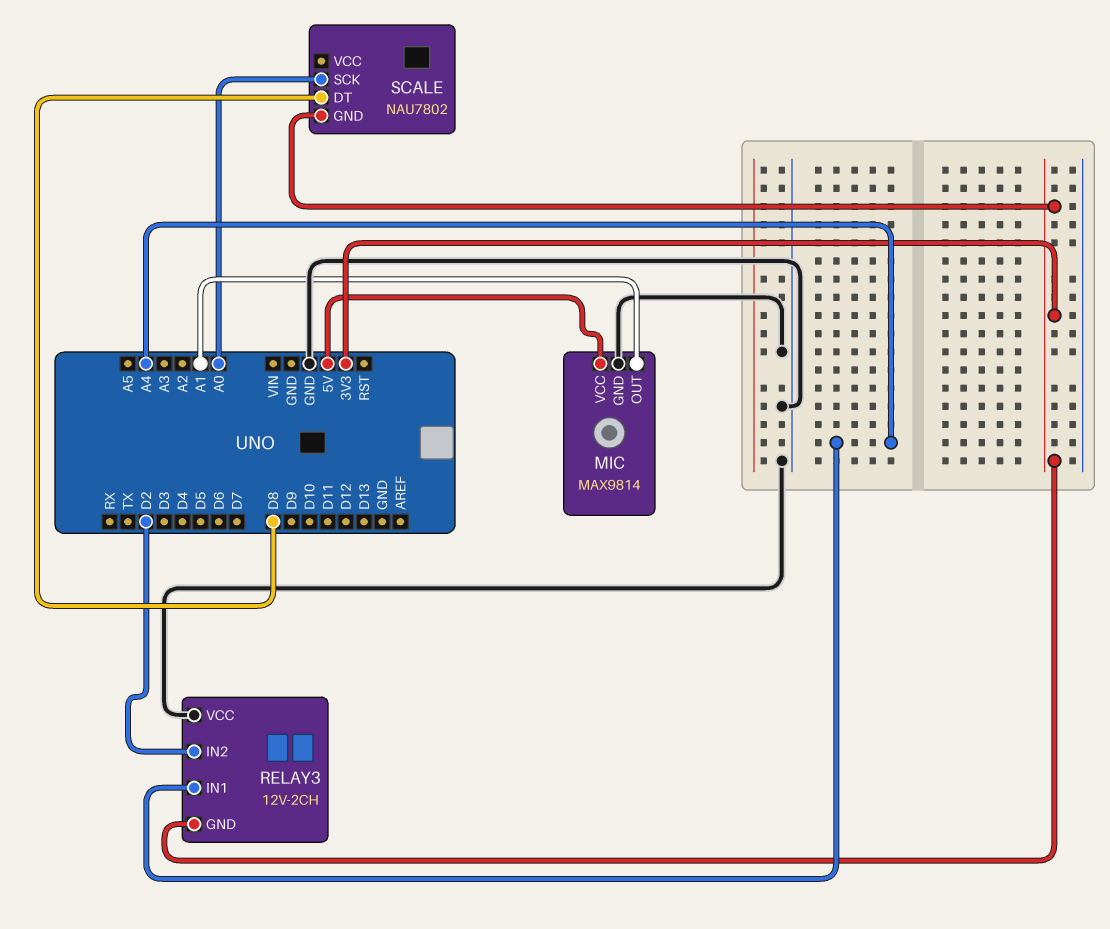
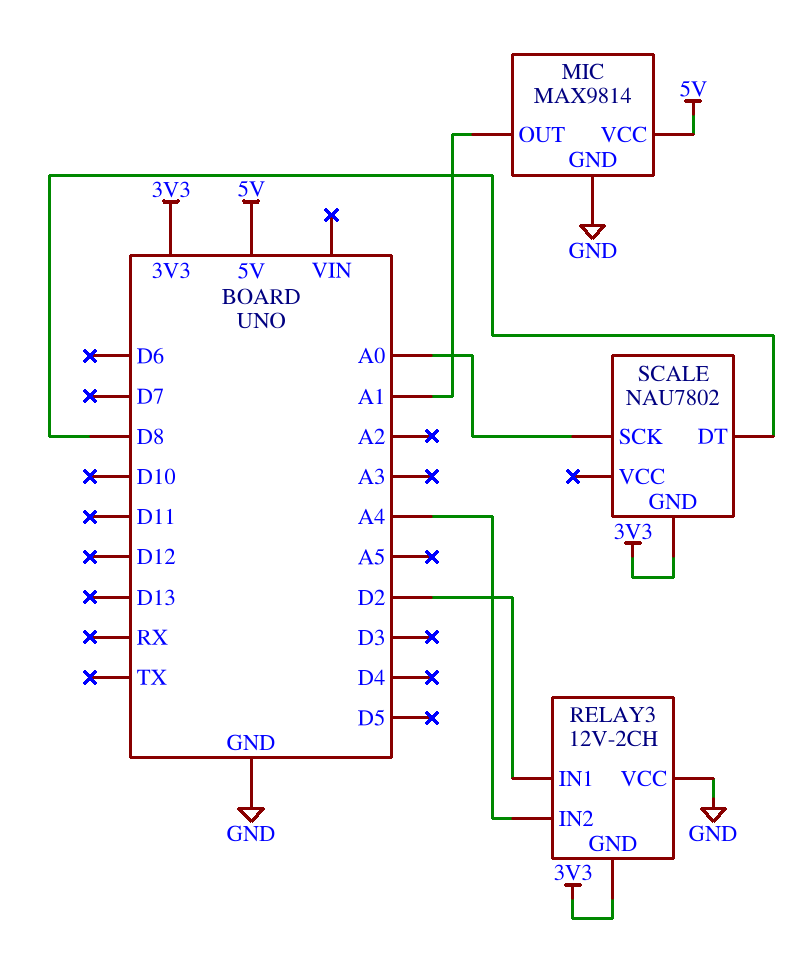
RELAY3 pin IN1: A4 -> D2
RELAY3 pin IN2: D2 -> A4

